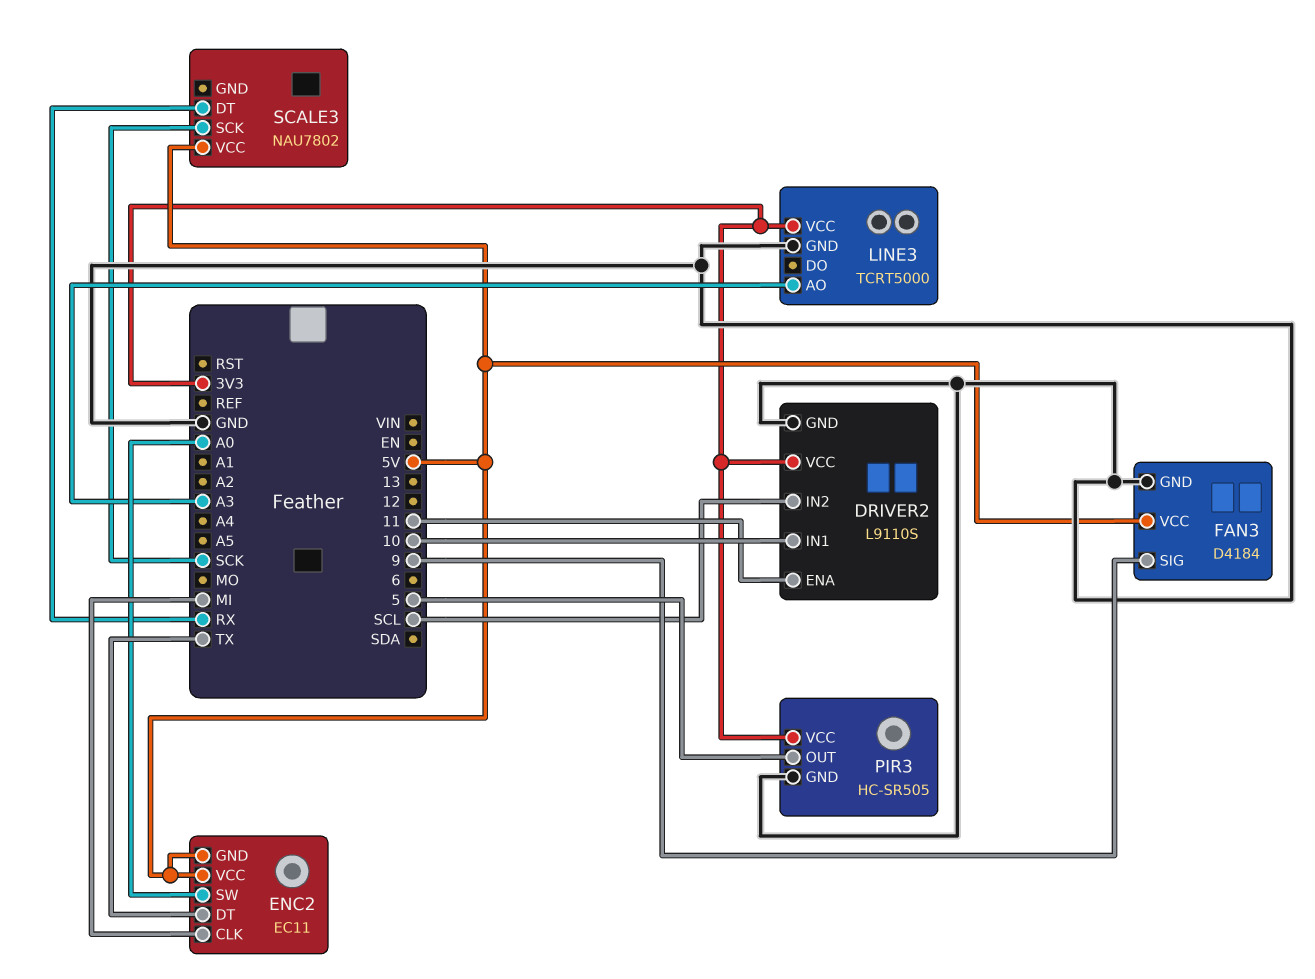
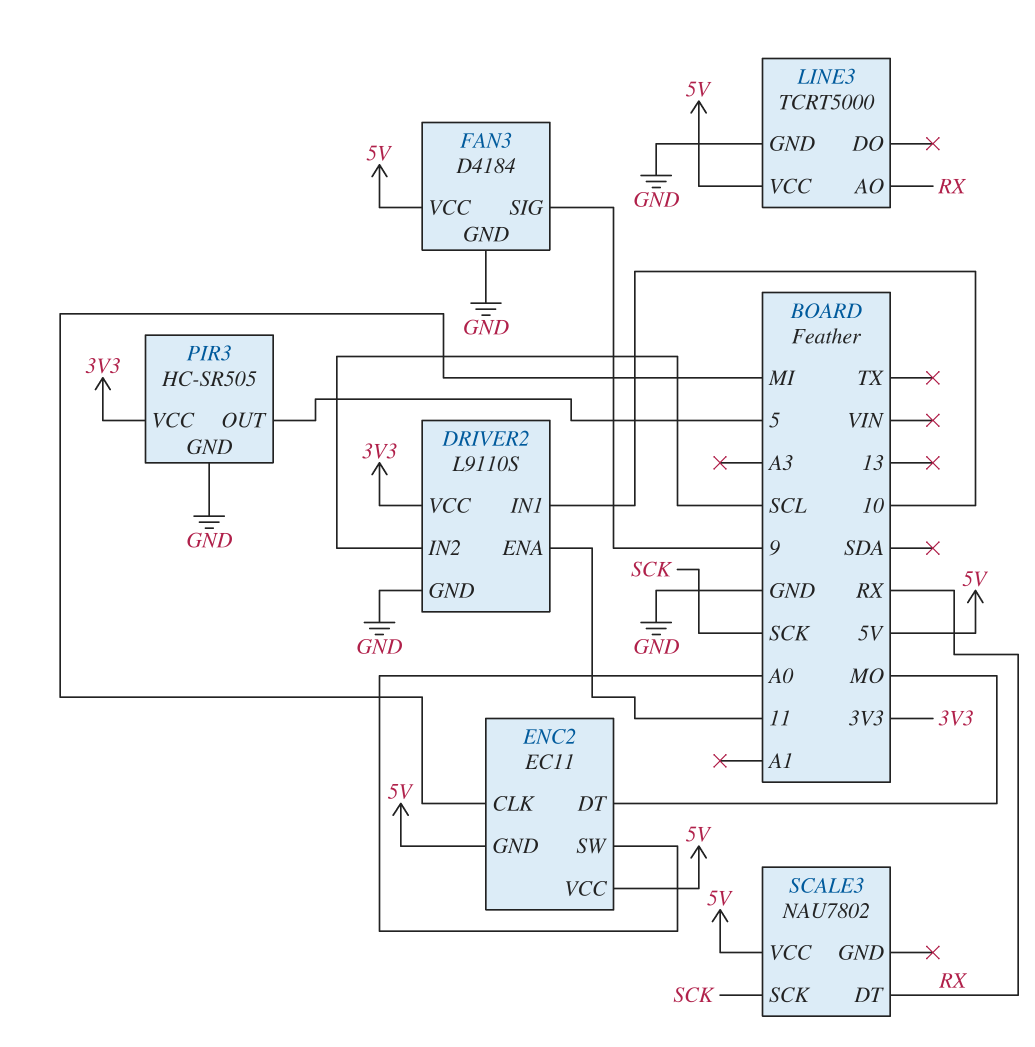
ENC2 pin DT: TX -> MO
LINE3 pin AO: A3 -> RX
LINE3 pin VCC: 3V3 -> 5V

